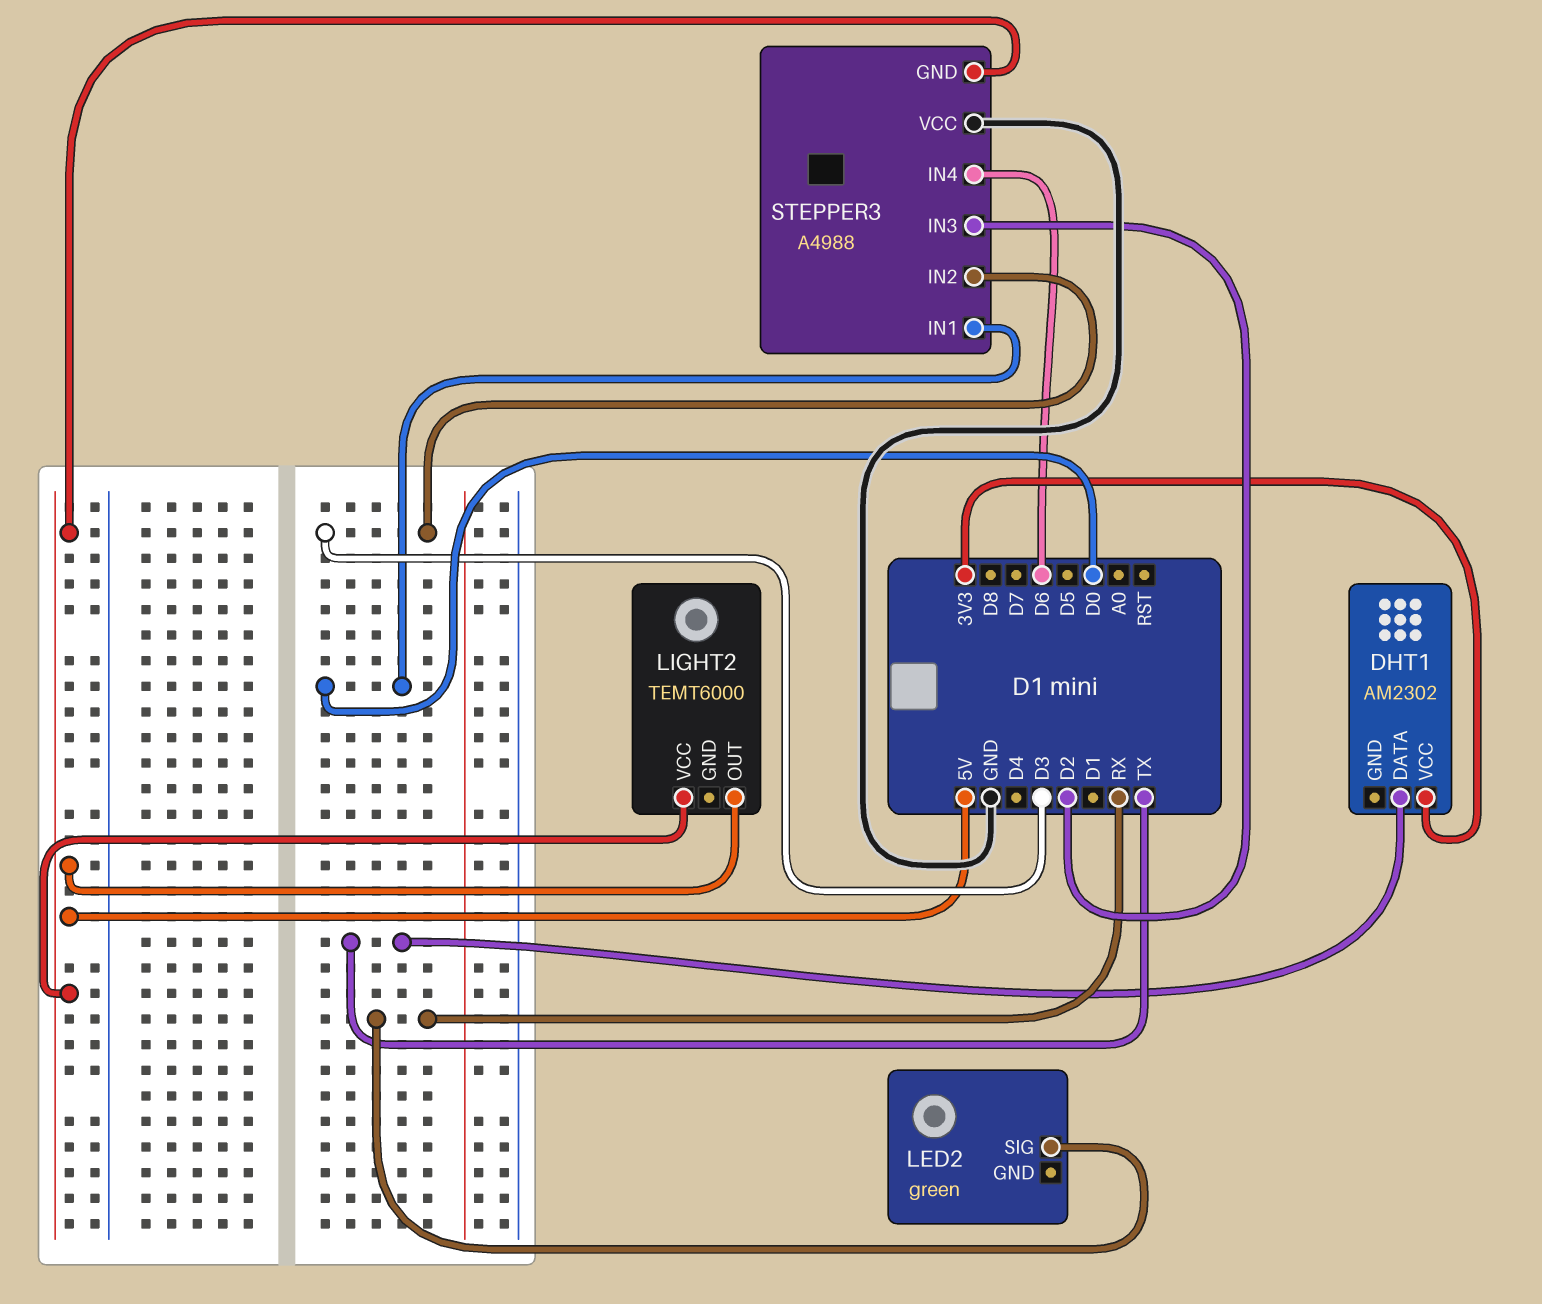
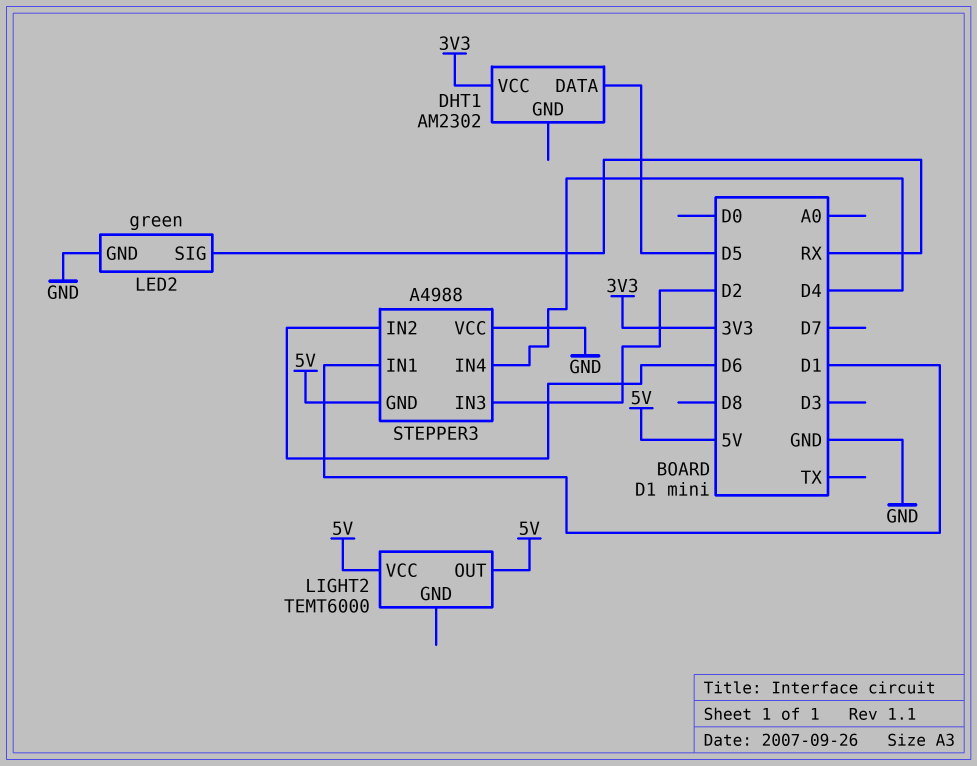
DHT1 pin DATA: TX -> D5
LED2 pin GND: none -> GND
STEPPER3 pin IN1: D0 -> D1
STEPPER3 pin IN2: D3 -> D6
STEPPER3 pin IN4: D6 -> D4

